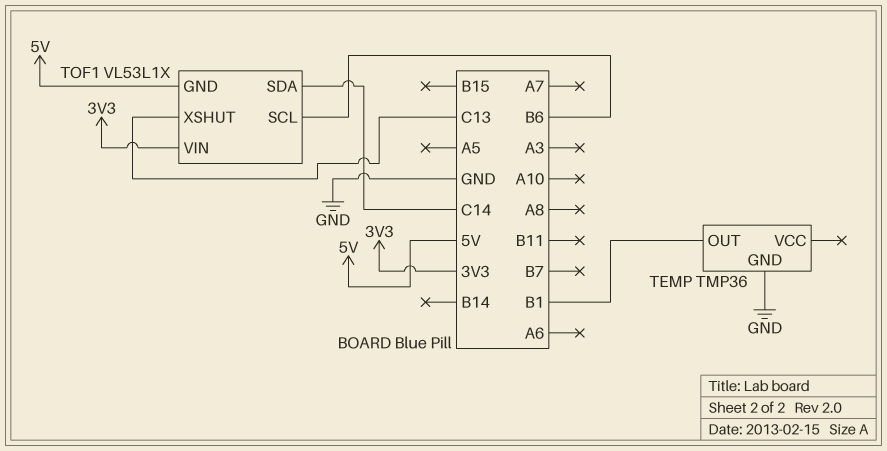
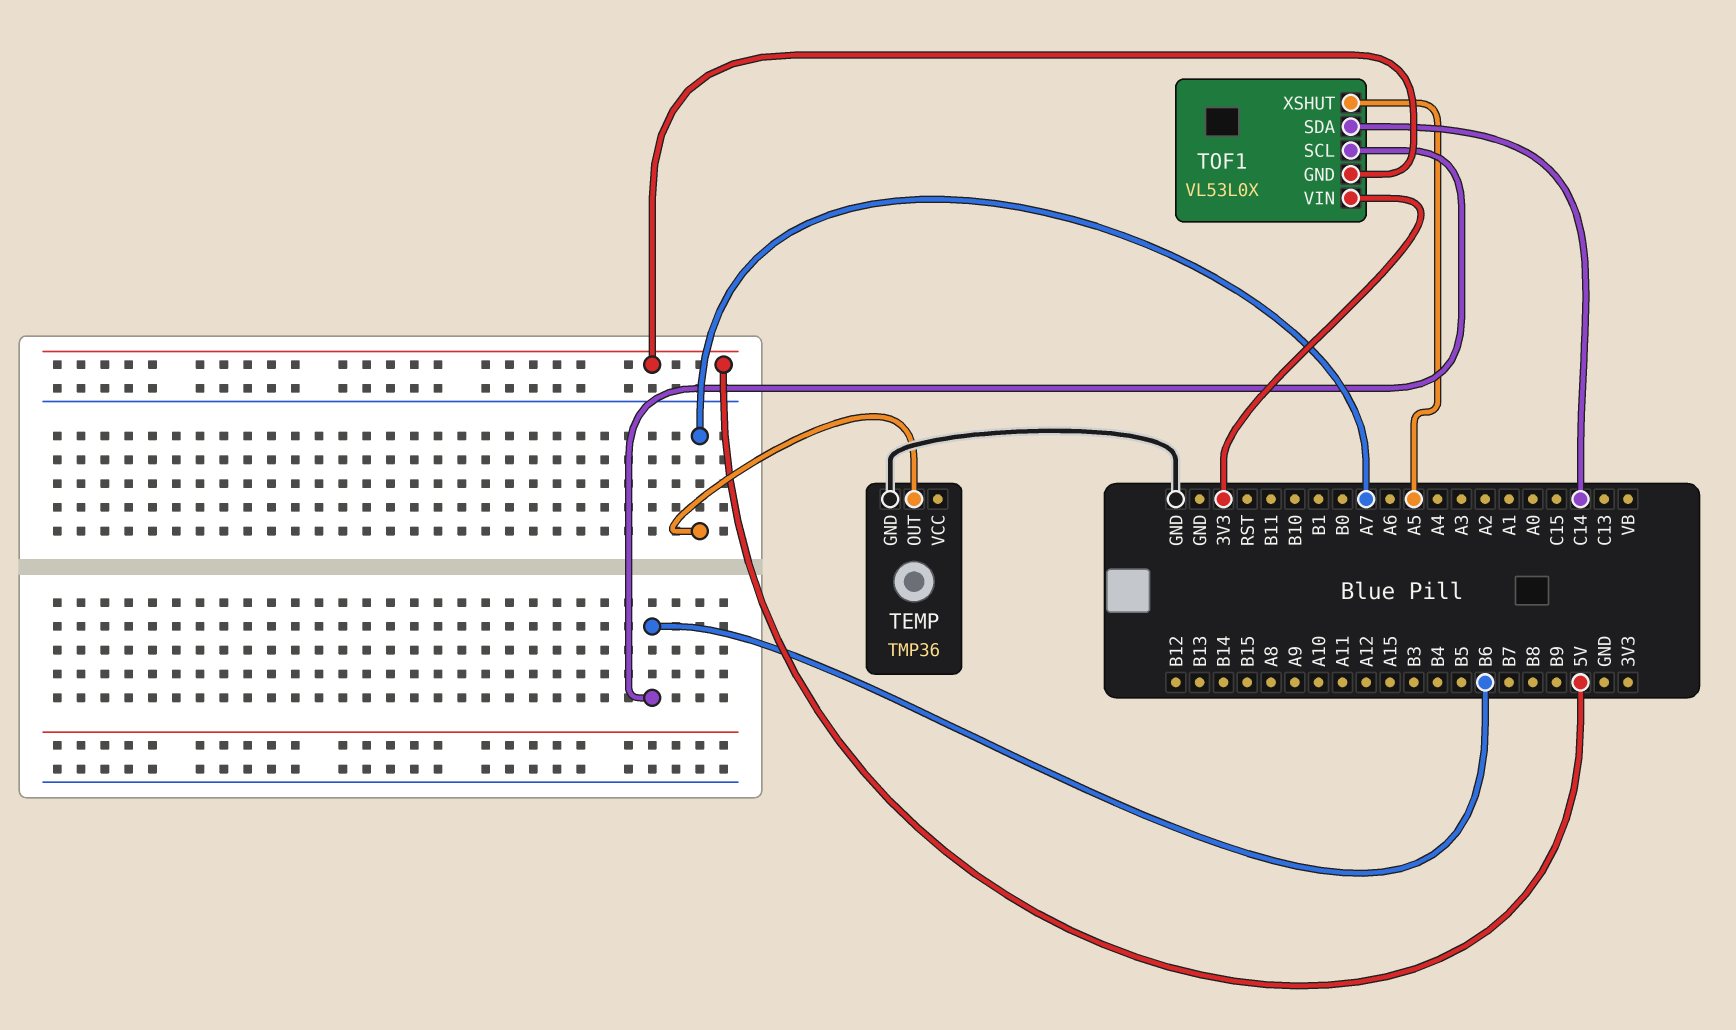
TEMP pin OUT: B1 -> A7
TOF1: VL53L1X -> VL53L0X
TOF1 pin XSHUT: C13 -> A5

